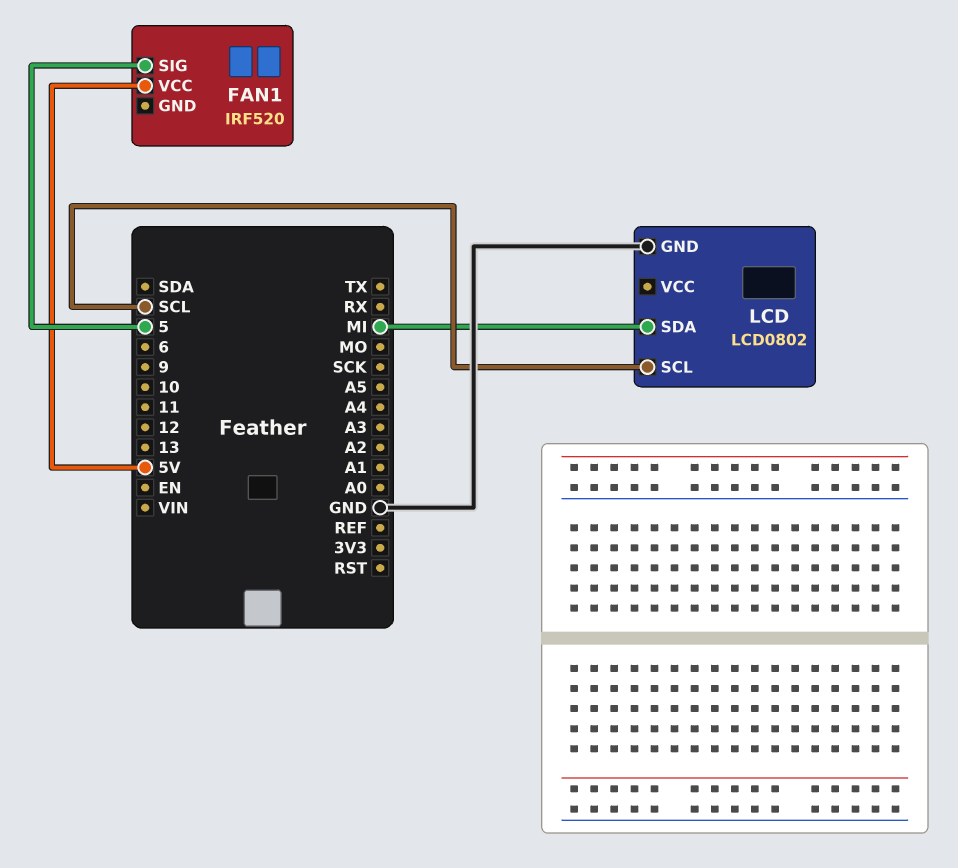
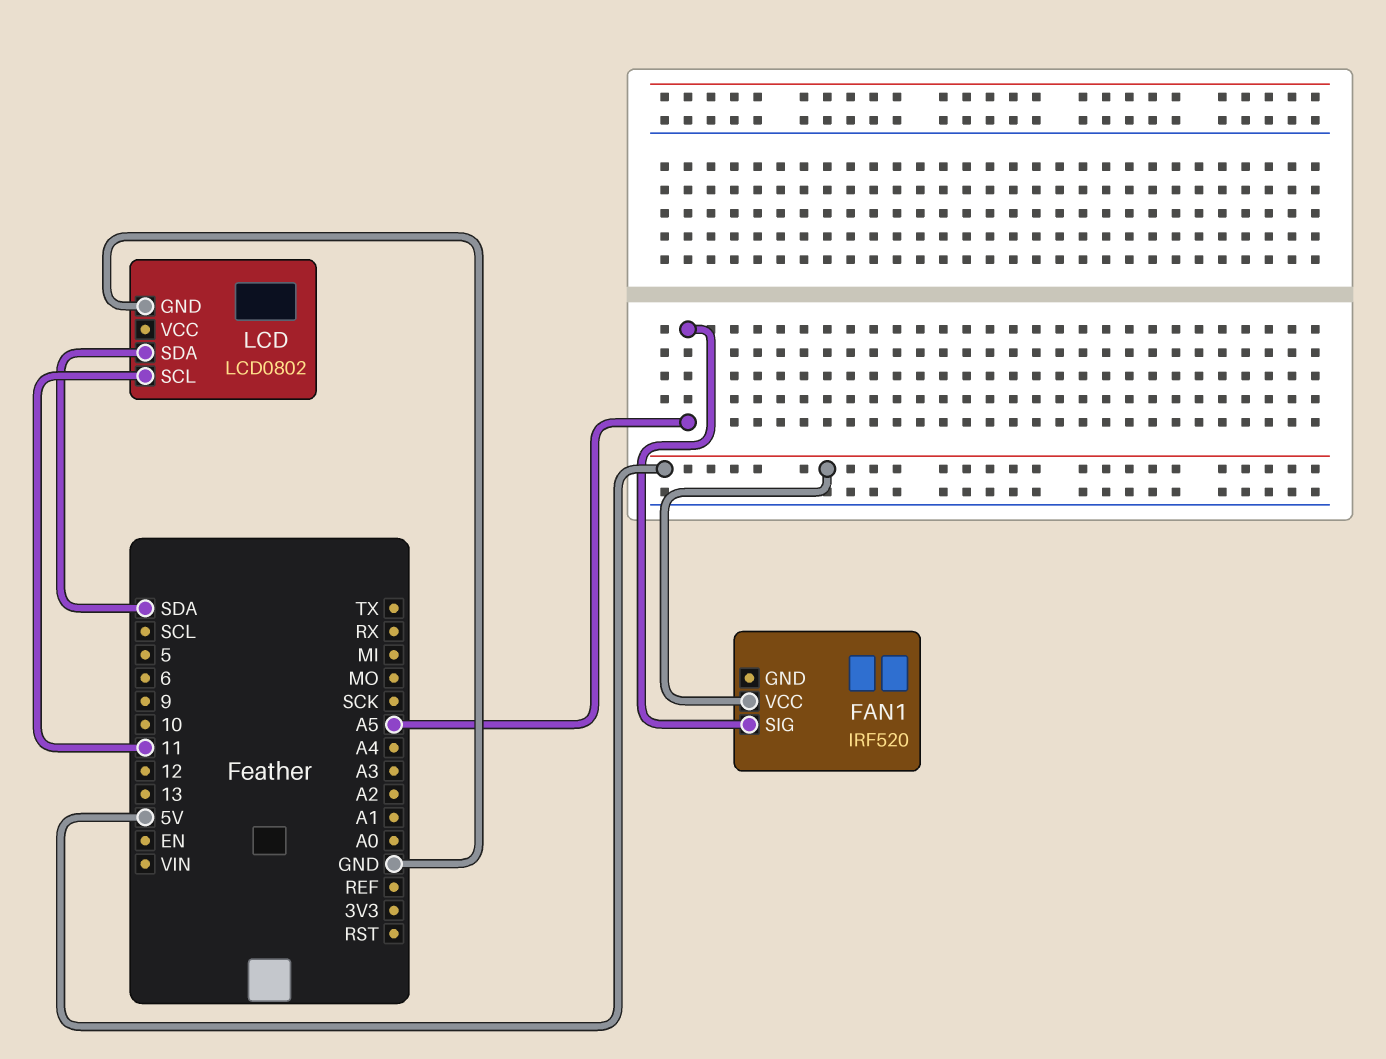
FAN1 pin SIG: 5 -> A5
LCD pin SCL: SCL -> 11
LCD pin SDA: MI -> SDA

